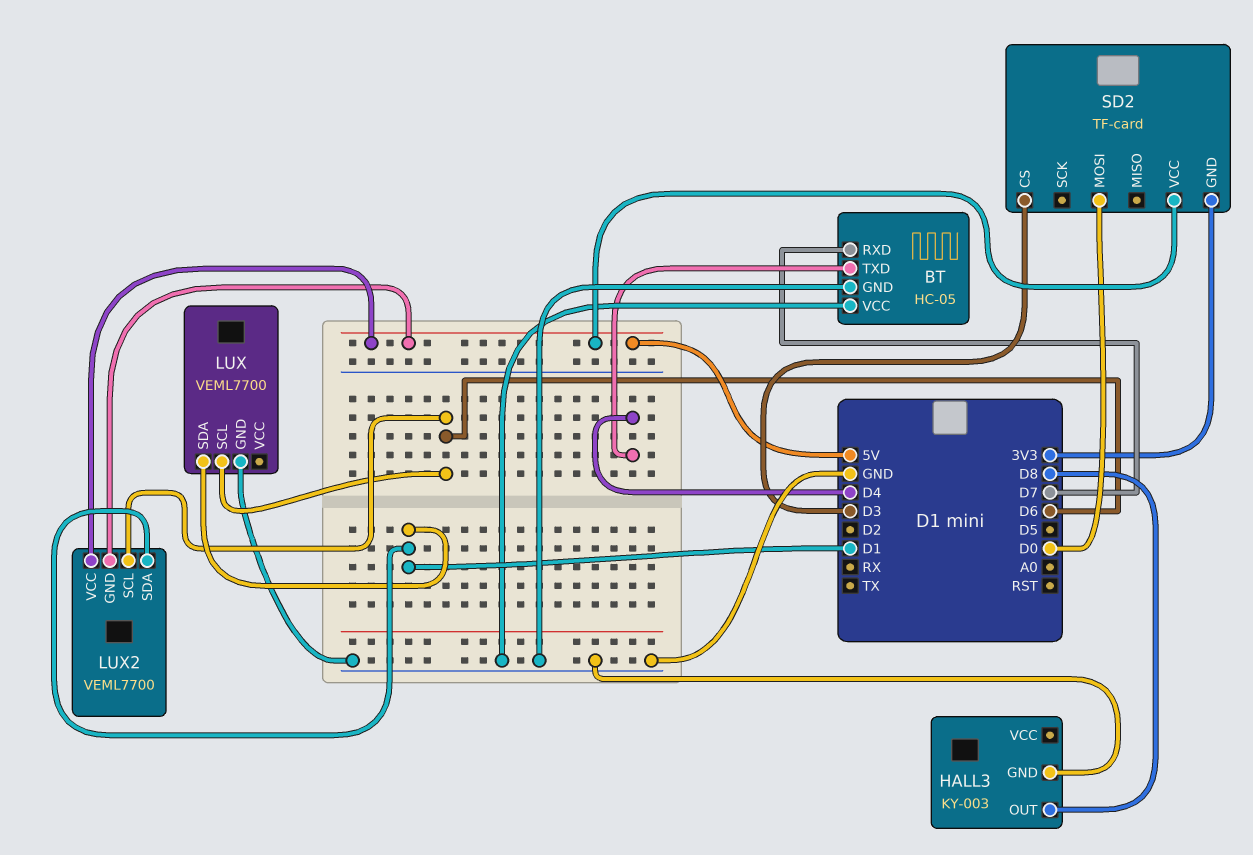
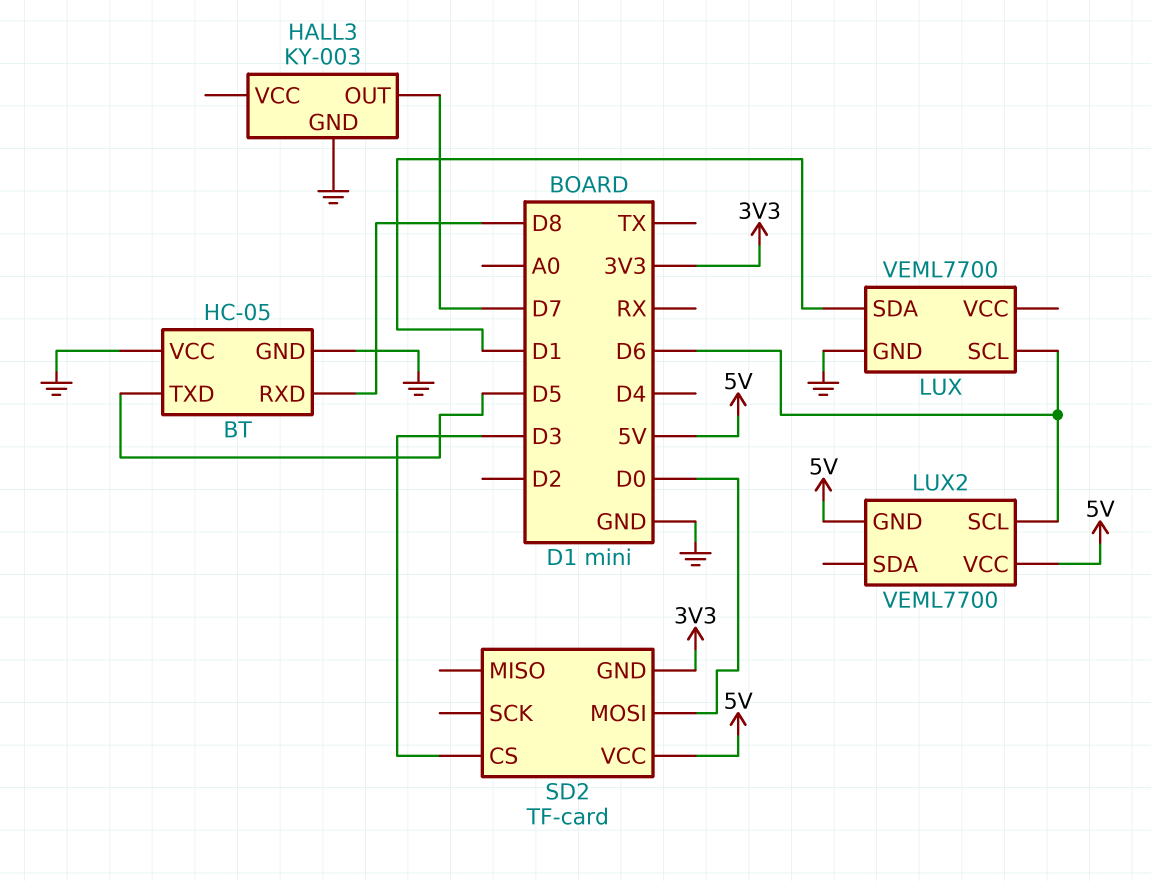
BT pin RXD: D7 -> D8
BT pin TXD: D4 -> D5
HALL3 pin OUT: D8 -> D7
LUX2 pin SDA: D1 -> none

